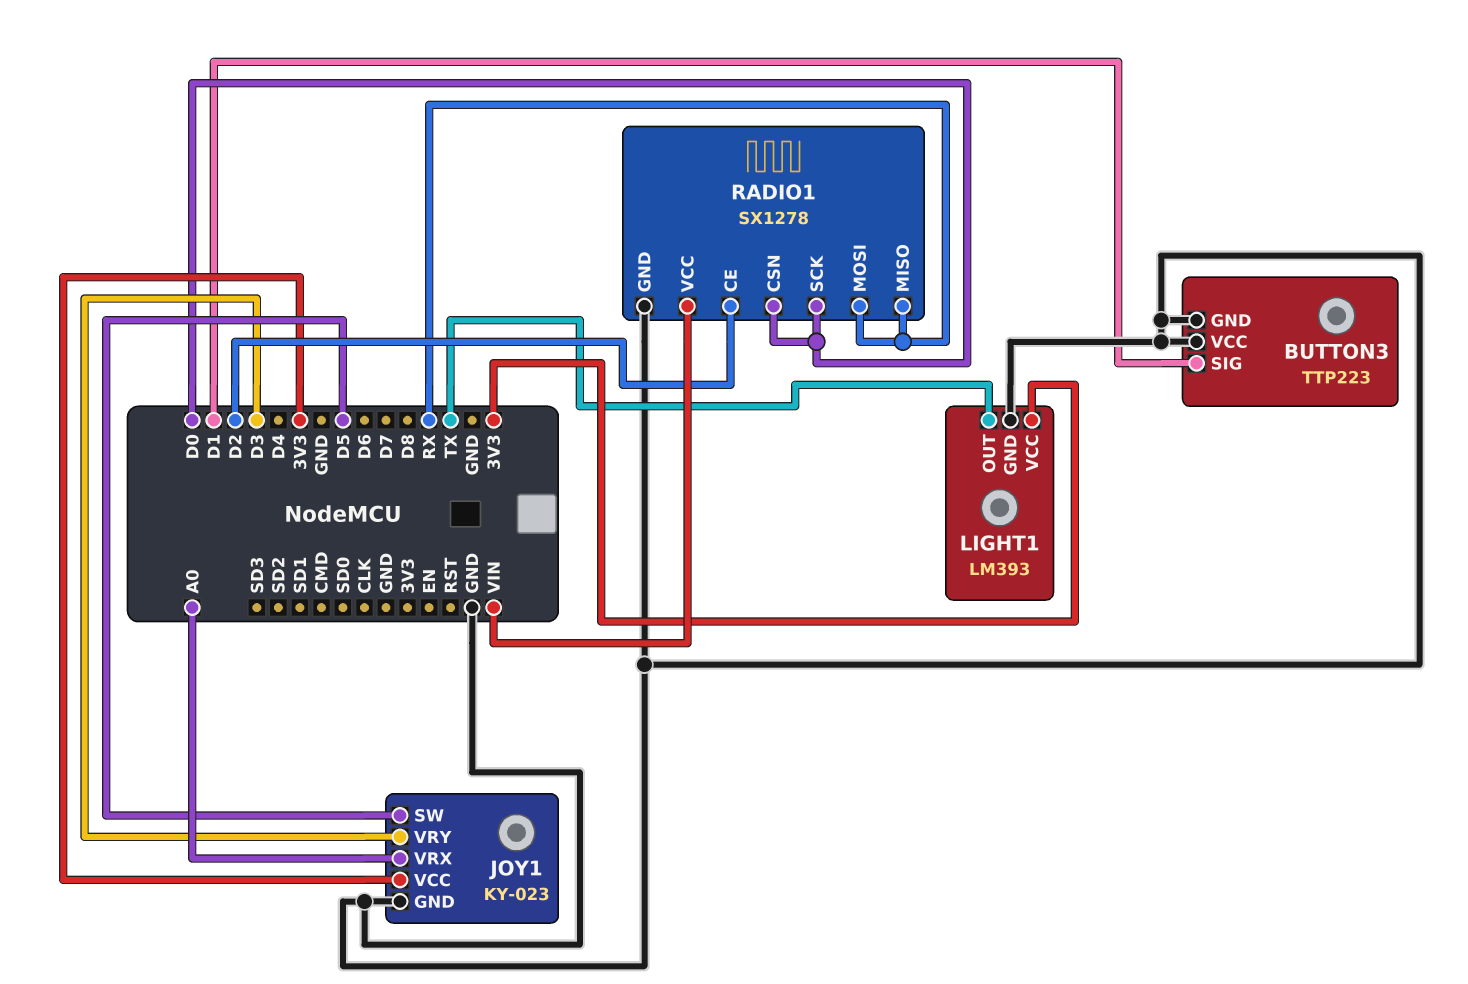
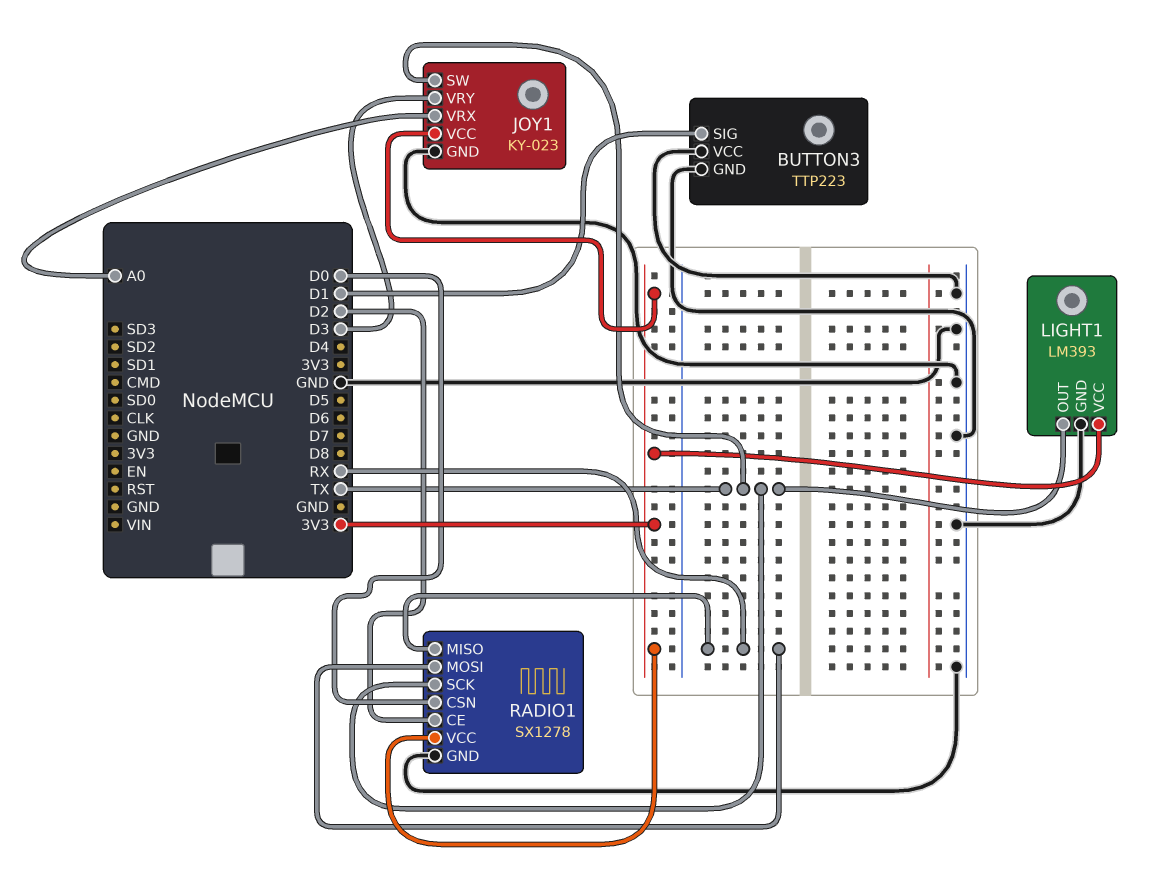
JOY1 pin SW: D5 -> TX
RADIO1 pin SCK: D0 -> TX
RADIO1 pin VCC: VIN -> 3V3

